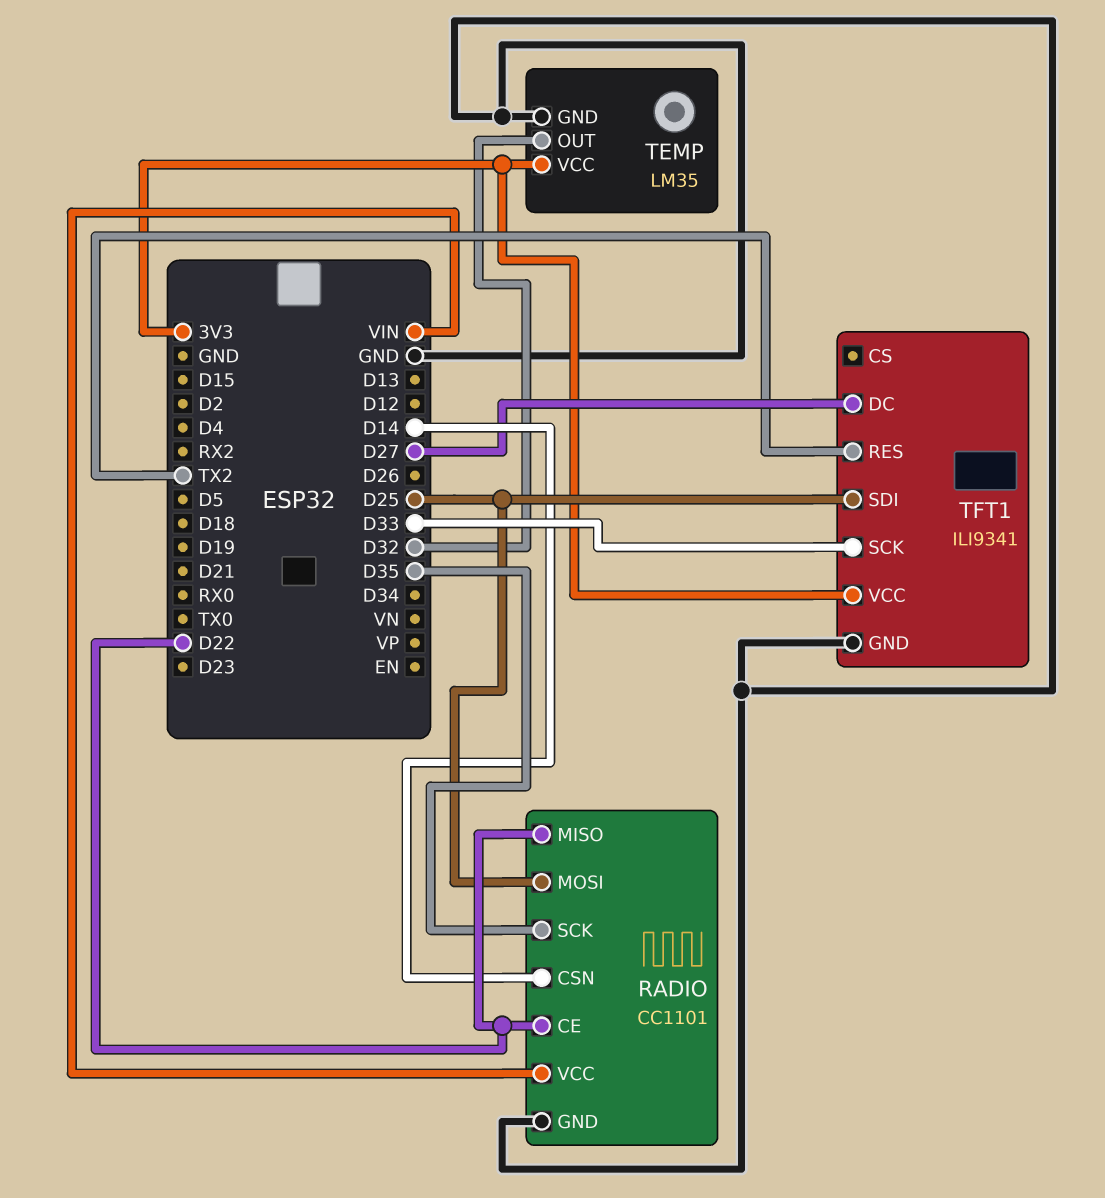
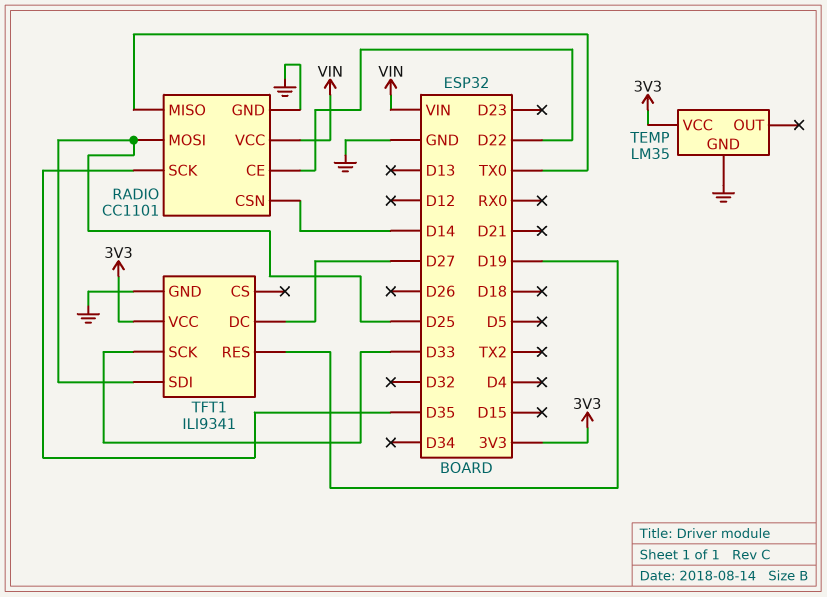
RADIO pin MISO: D22 -> TX0
TEMP pin OUT: D32 -> none
TFT1 pin RES: TX2 -> D19

